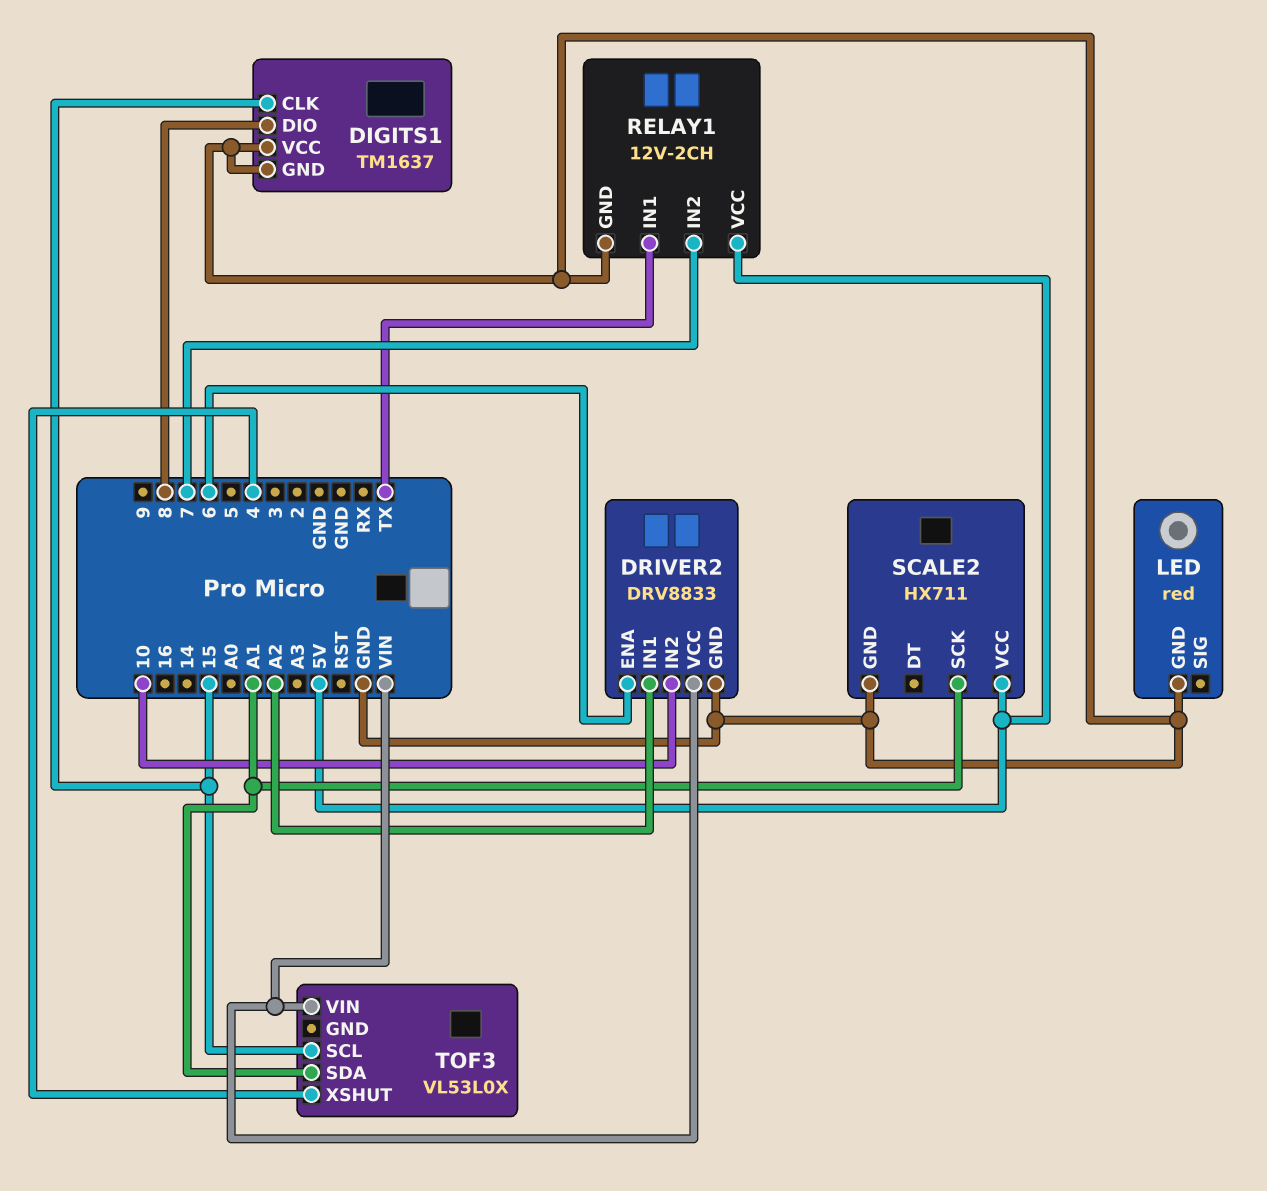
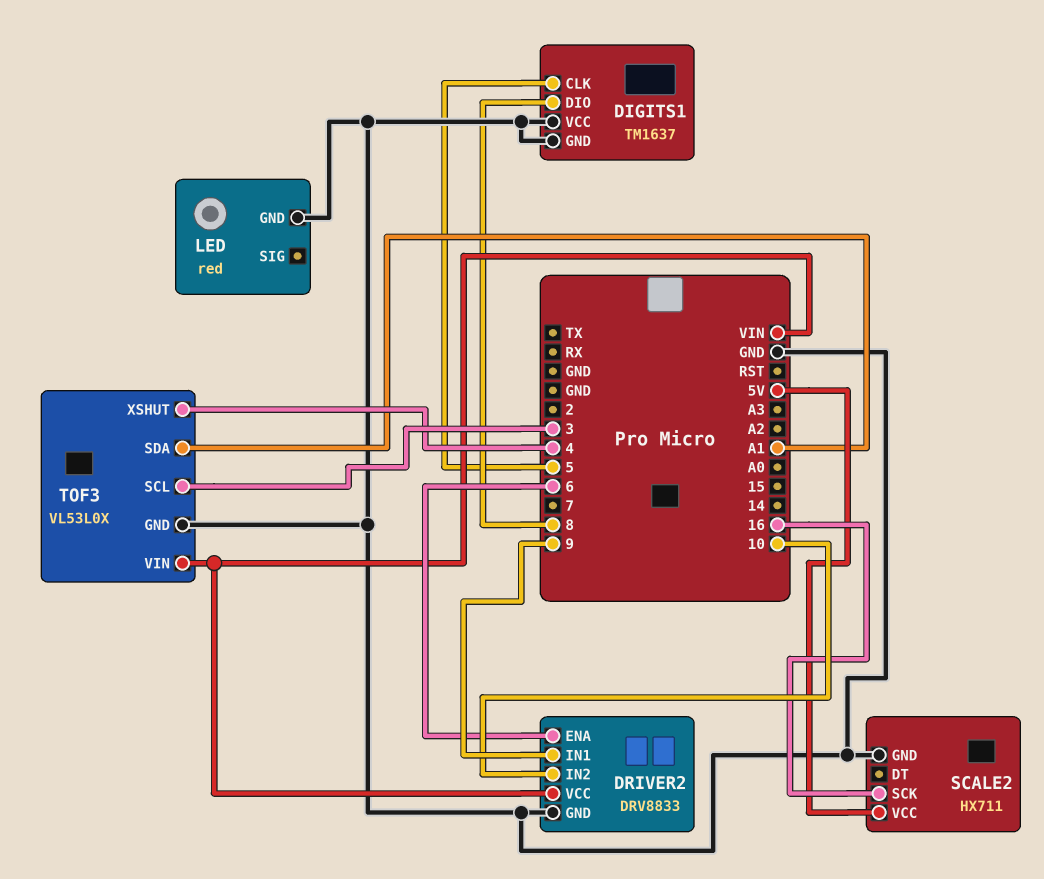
DIGITS1 pin CLK: 15 -> 5
DRIVER2 pin IN1: A2 -> 9
RELAY1: 12V-2CH -> none
RELAY1 pin GND: GND -> none
RELAY1 pin IN1: TX -> none
RELAY1 pin IN2: 7 -> none
RELAY1 pin VCC: 5V -> none
SCALE2 pin SCK: A1 -> 16
TOF3 pin GND: none -> GND
TOF3 pin SCL: 15 -> 3

